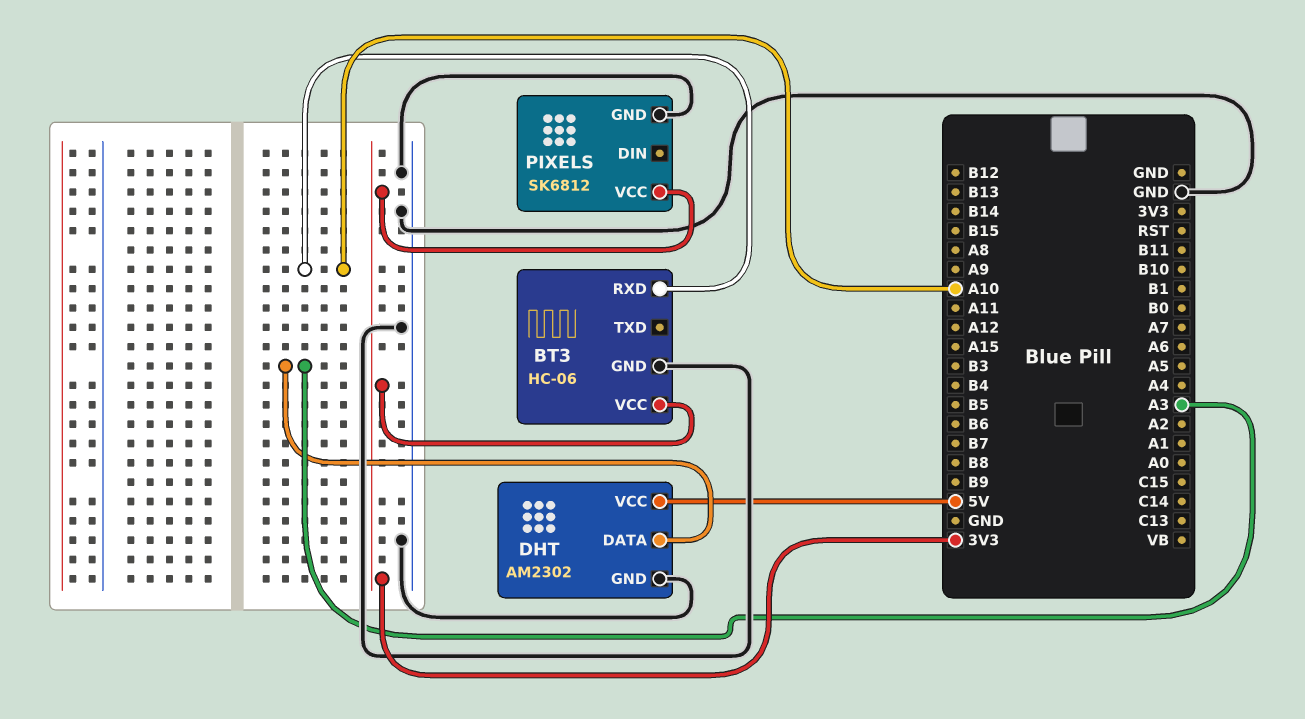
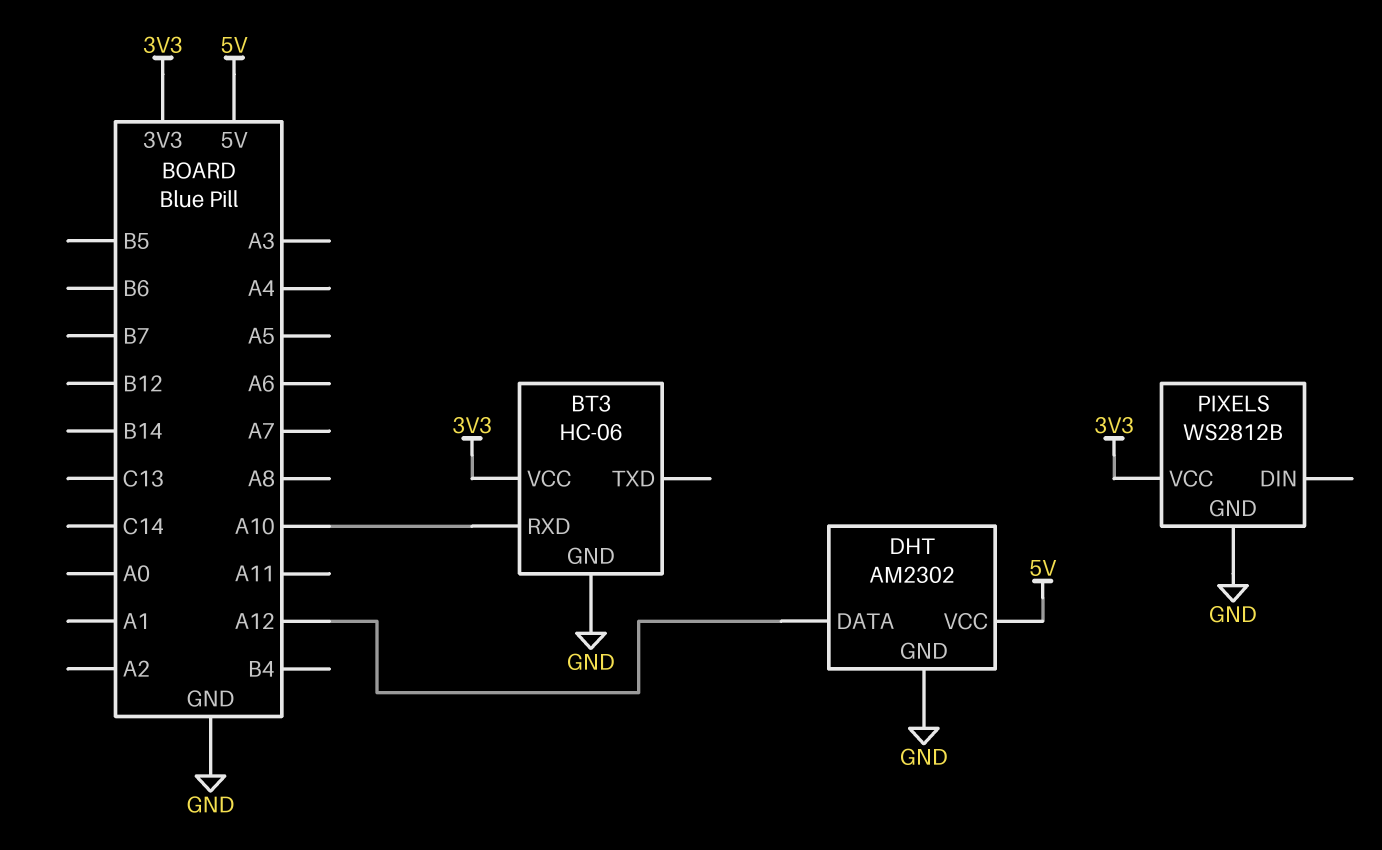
DHT pin DATA: A3 -> A12
PIXELS: SK6812 -> WS2812B

